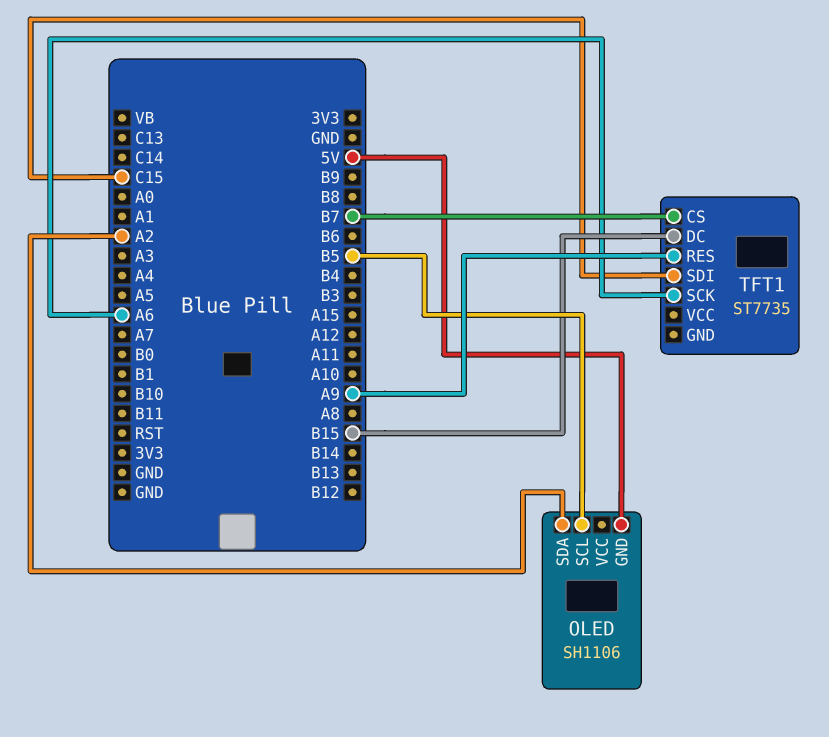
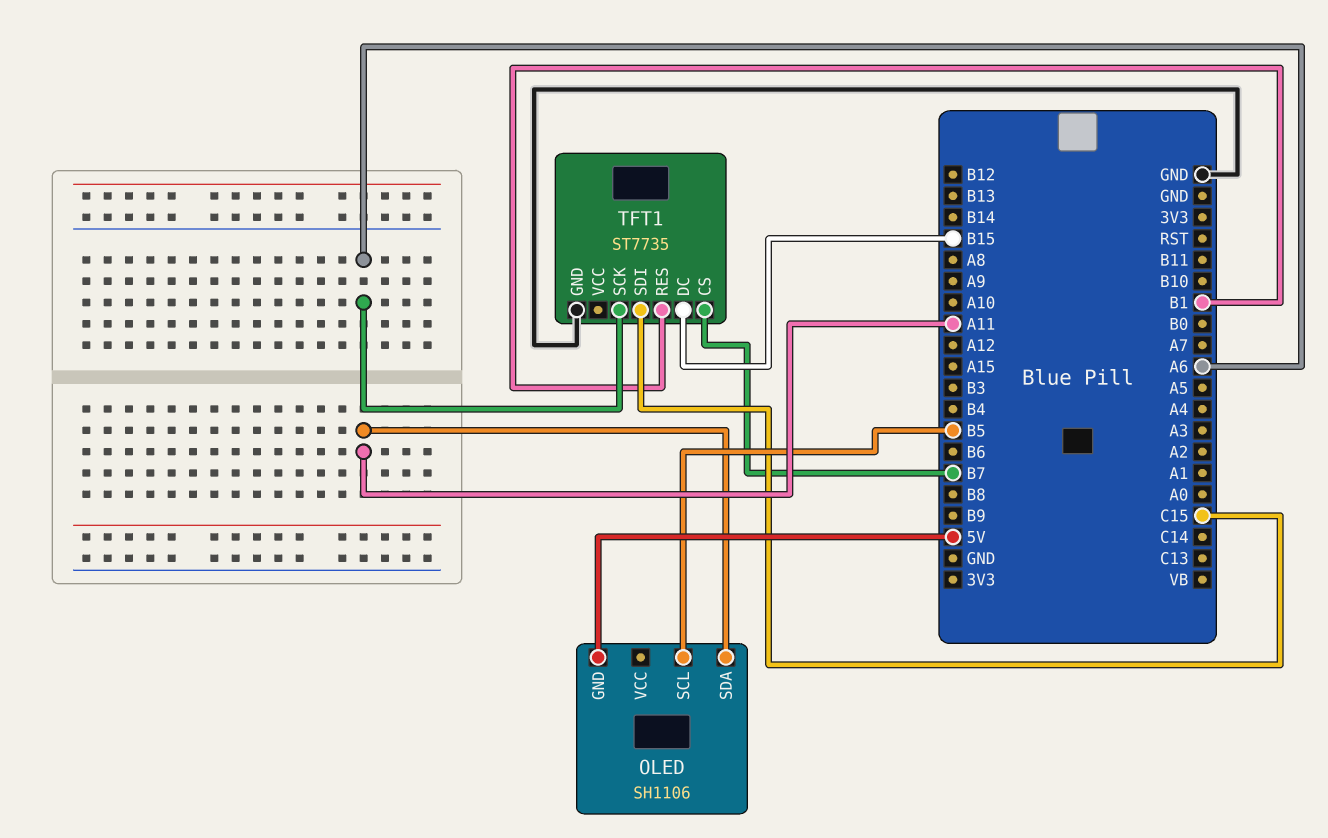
OLED pin SDA: A2 -> A11
TFT1 pin GND: none -> GND
TFT1 pin RES: A9 -> B1

